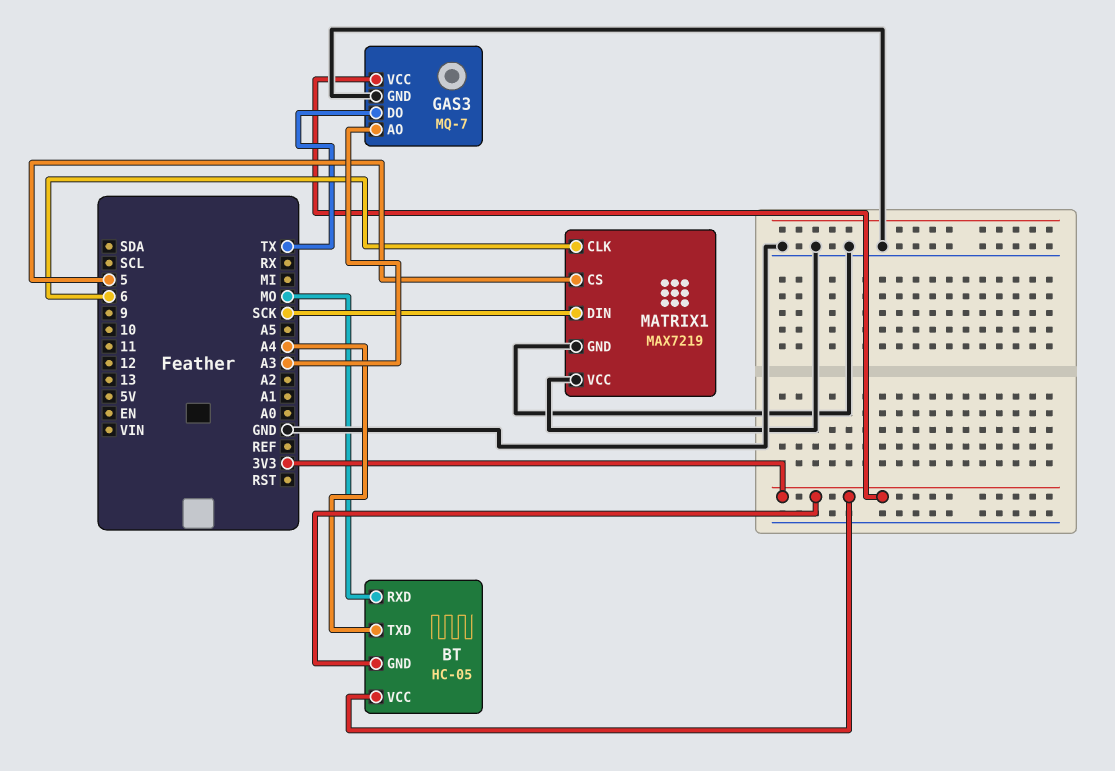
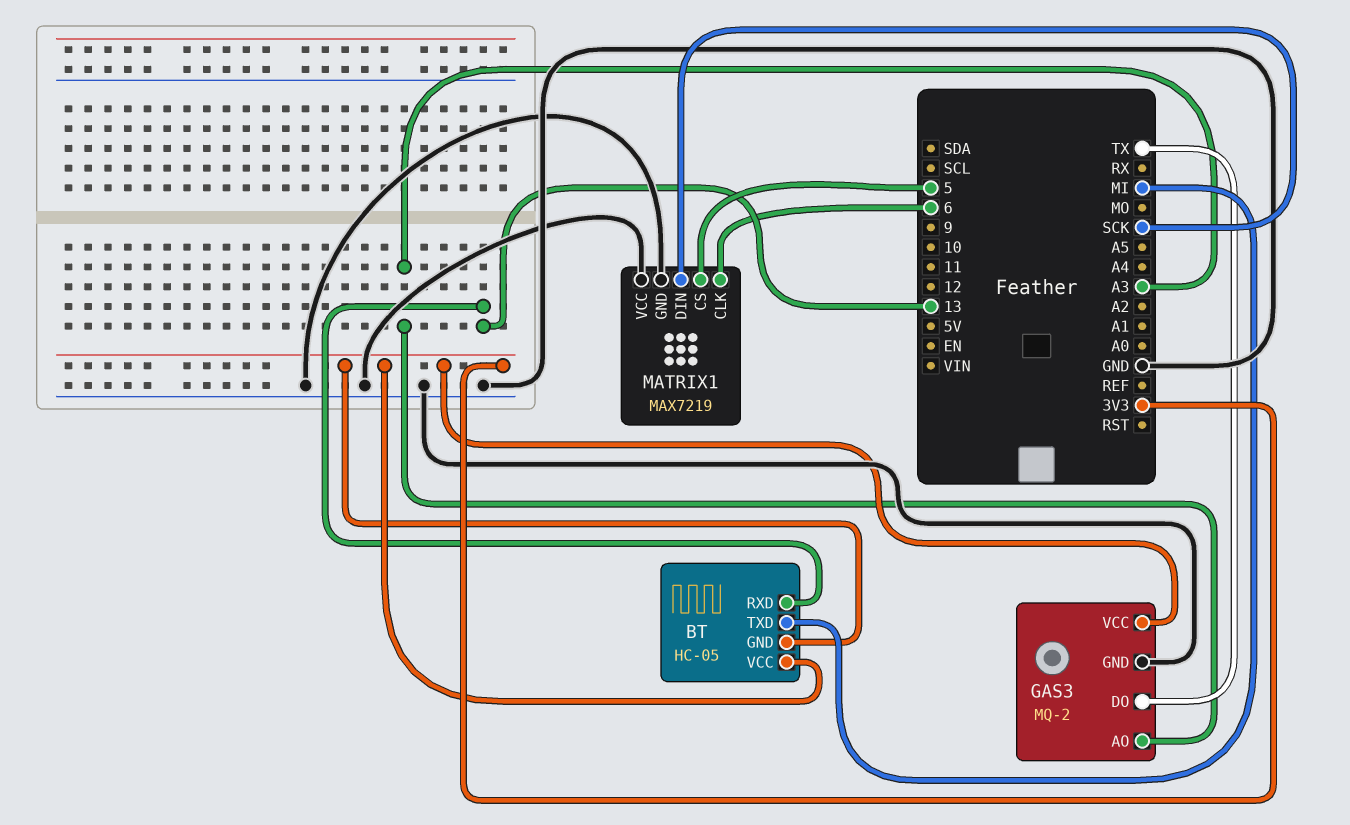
BT pin RXD: MO -> 13
BT pin TXD: A4 -> MI
GAS3: MQ-7 -> MQ-2

